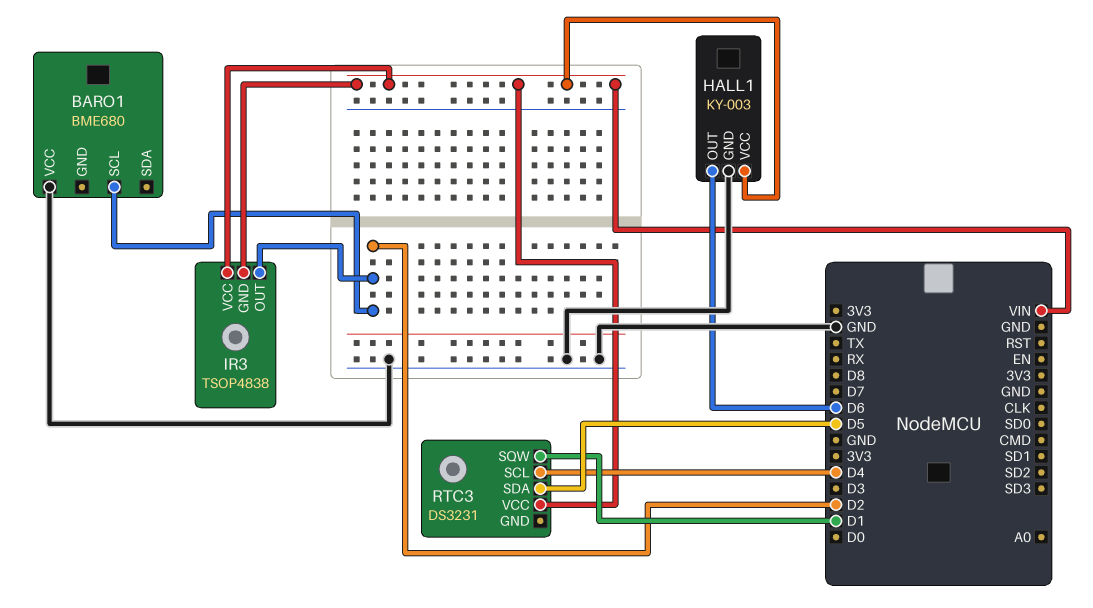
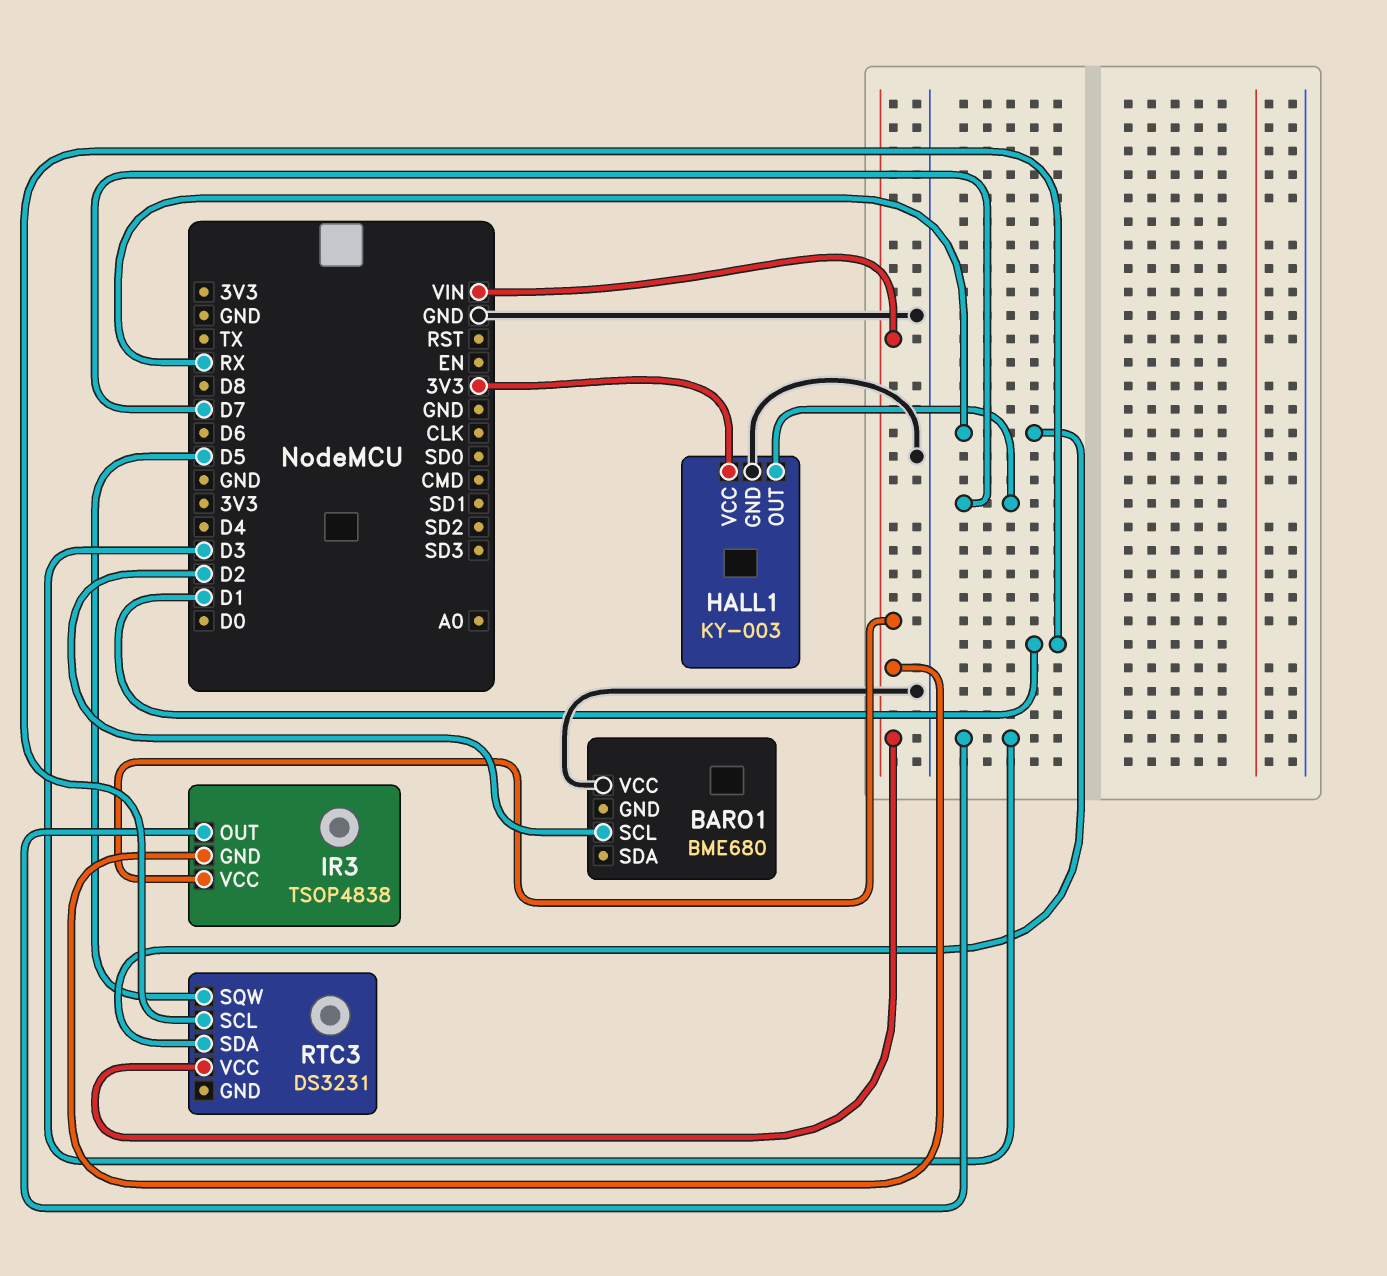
HALL1 pin OUT: D6 -> D7
HALL1 pin VCC: VIN -> 3V3
IR3 pin OUT: D2 -> D3
RTC3 pin SCL: D4 -> D1
RTC3 pin SDA: D5 -> RX
RTC3 pin SQW: D1 -> D5

